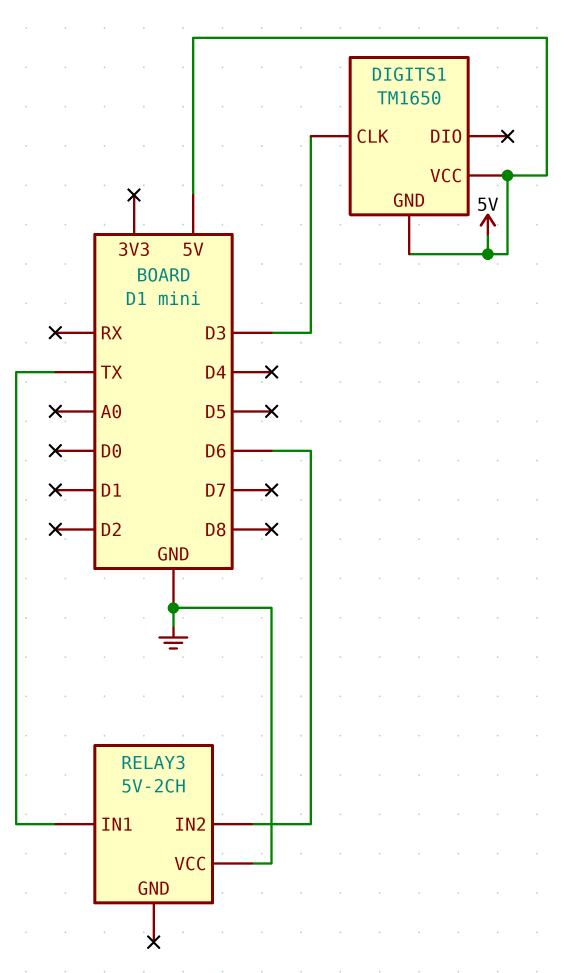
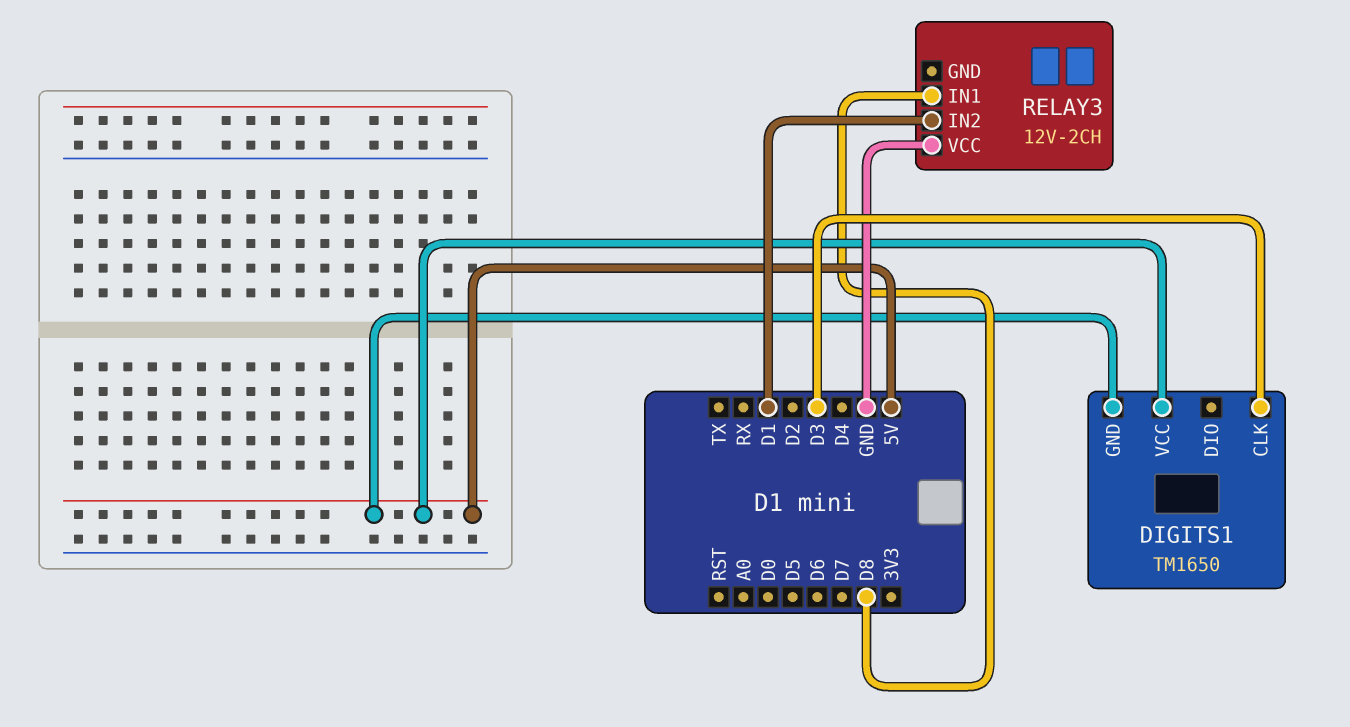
RELAY3: 5V-2CH -> 12V-2CH
RELAY3 pin IN1: TX -> D8
RELAY3 pin IN2: D6 -> D1

